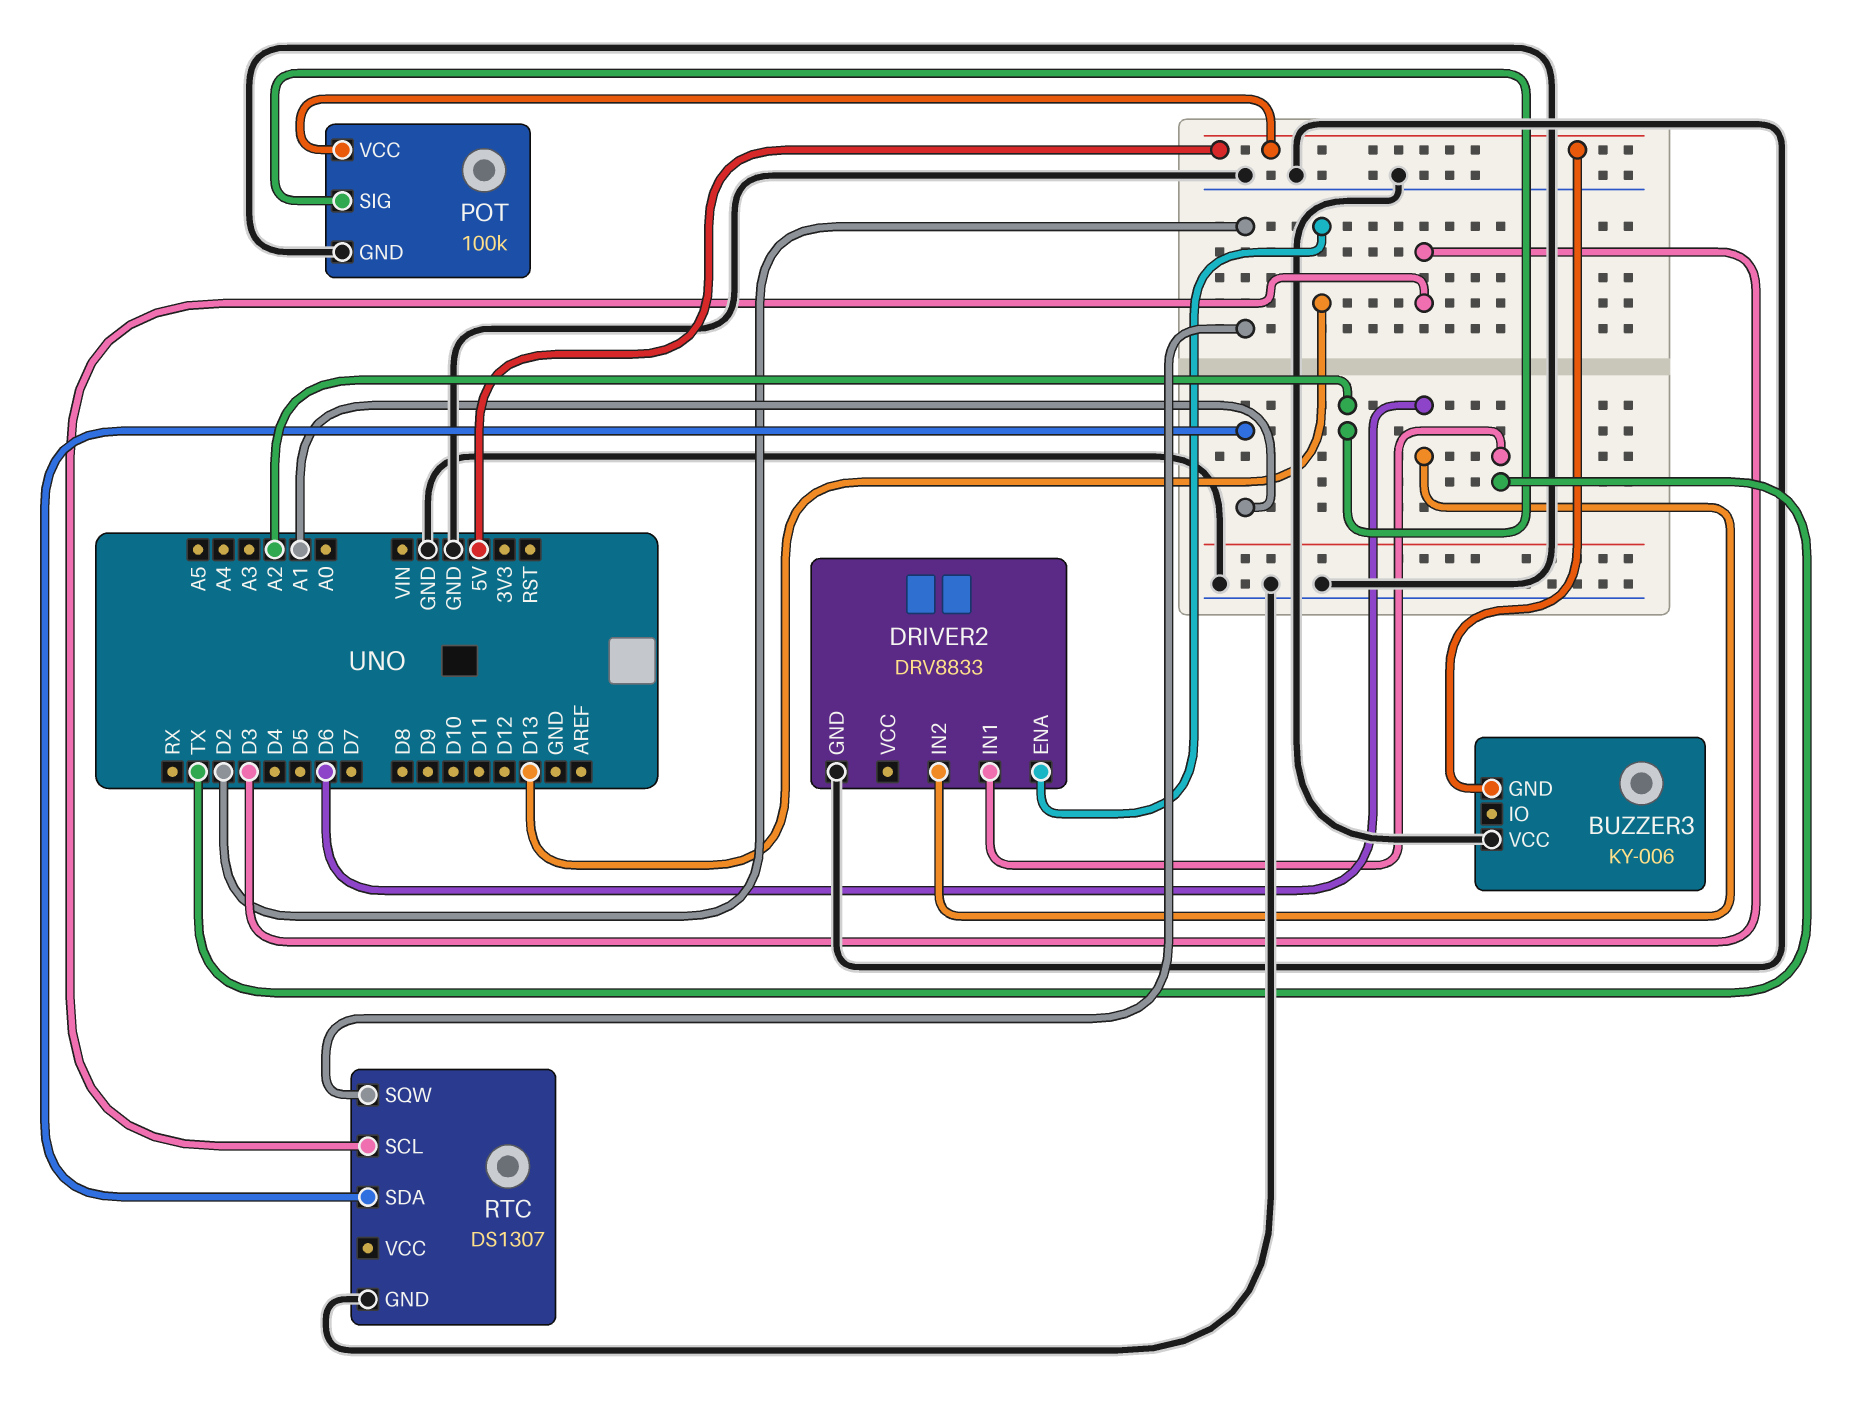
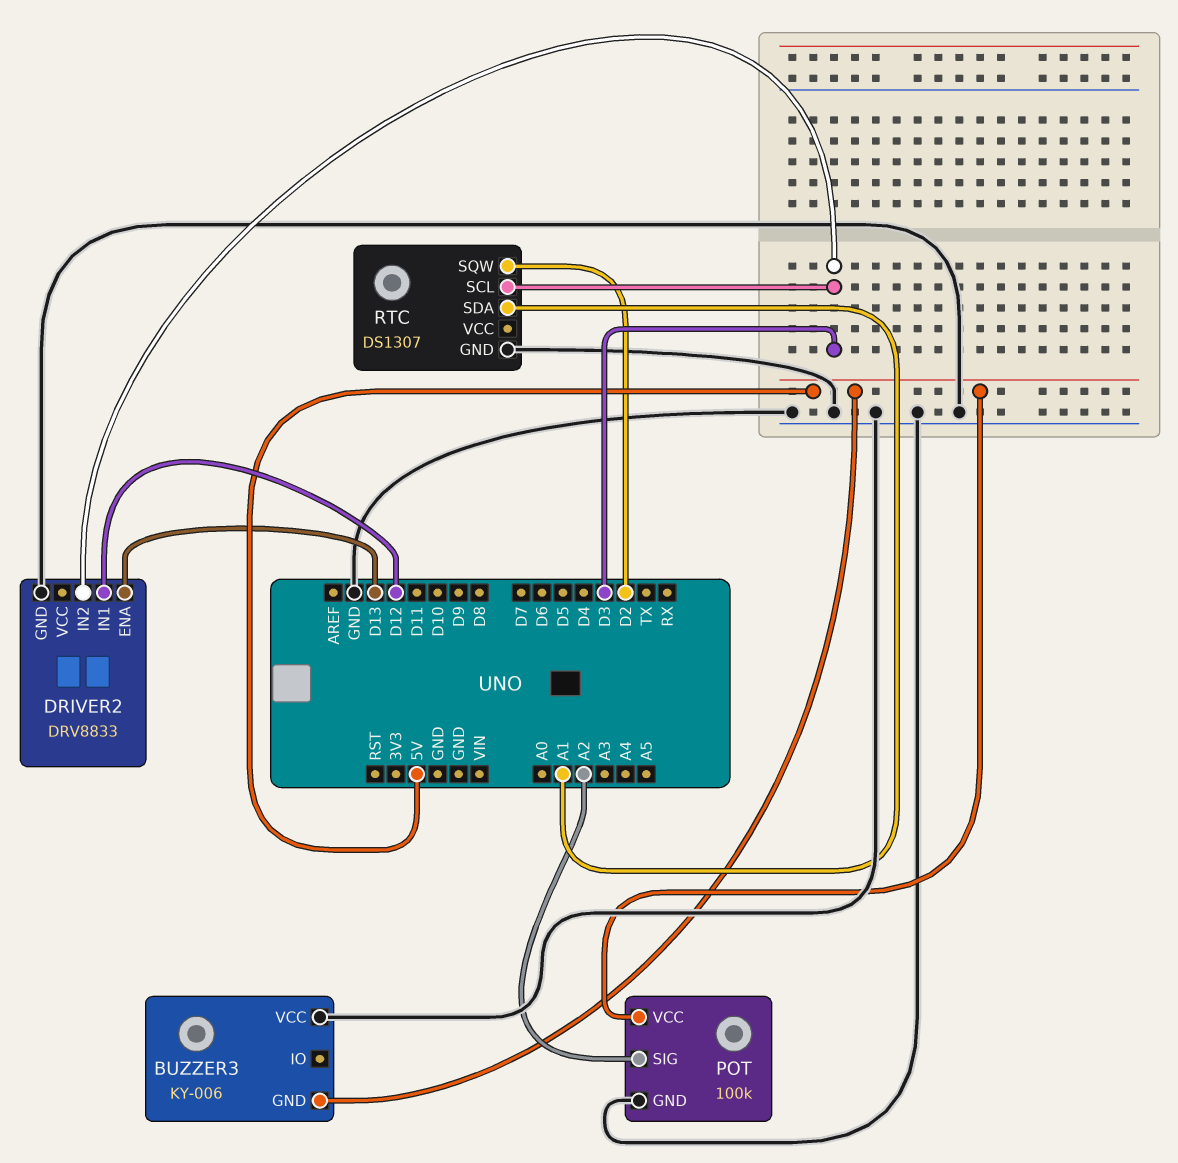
DRIVER2 pin IN1: TX -> D12
DRIVER2 pin IN2: D6 -> D3

